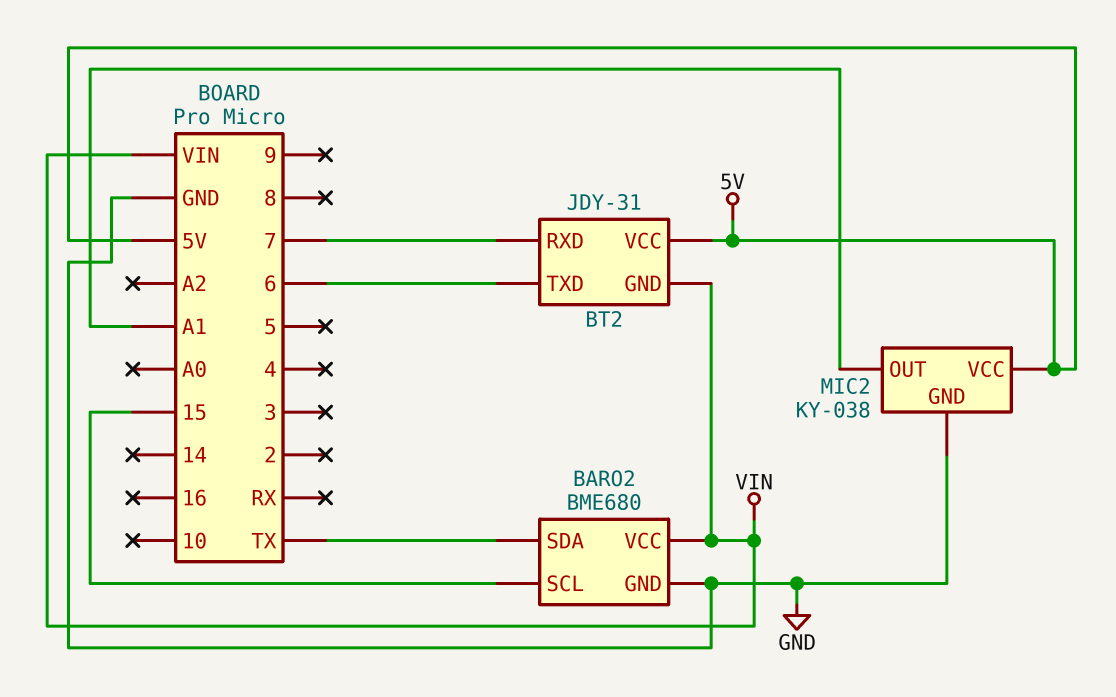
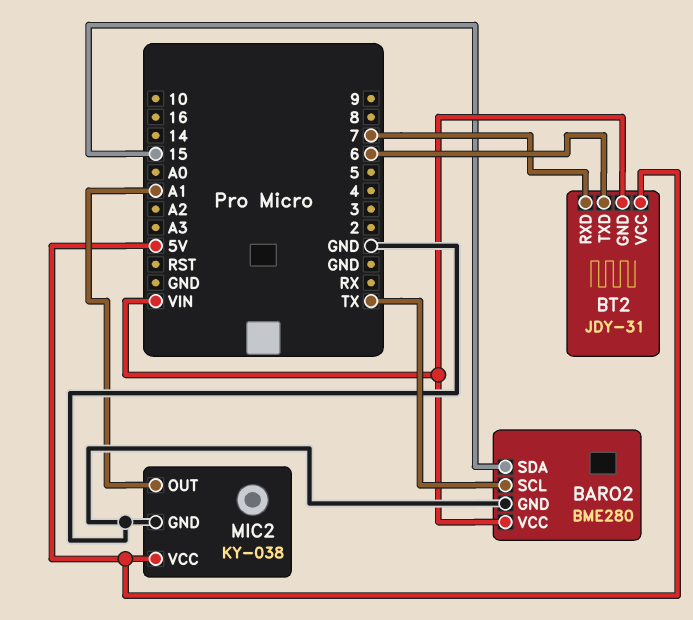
BARO2: BME680 -> BME280
BARO2 pin SCL: 15 -> TX
BARO2 pin SDA: TX -> 15

